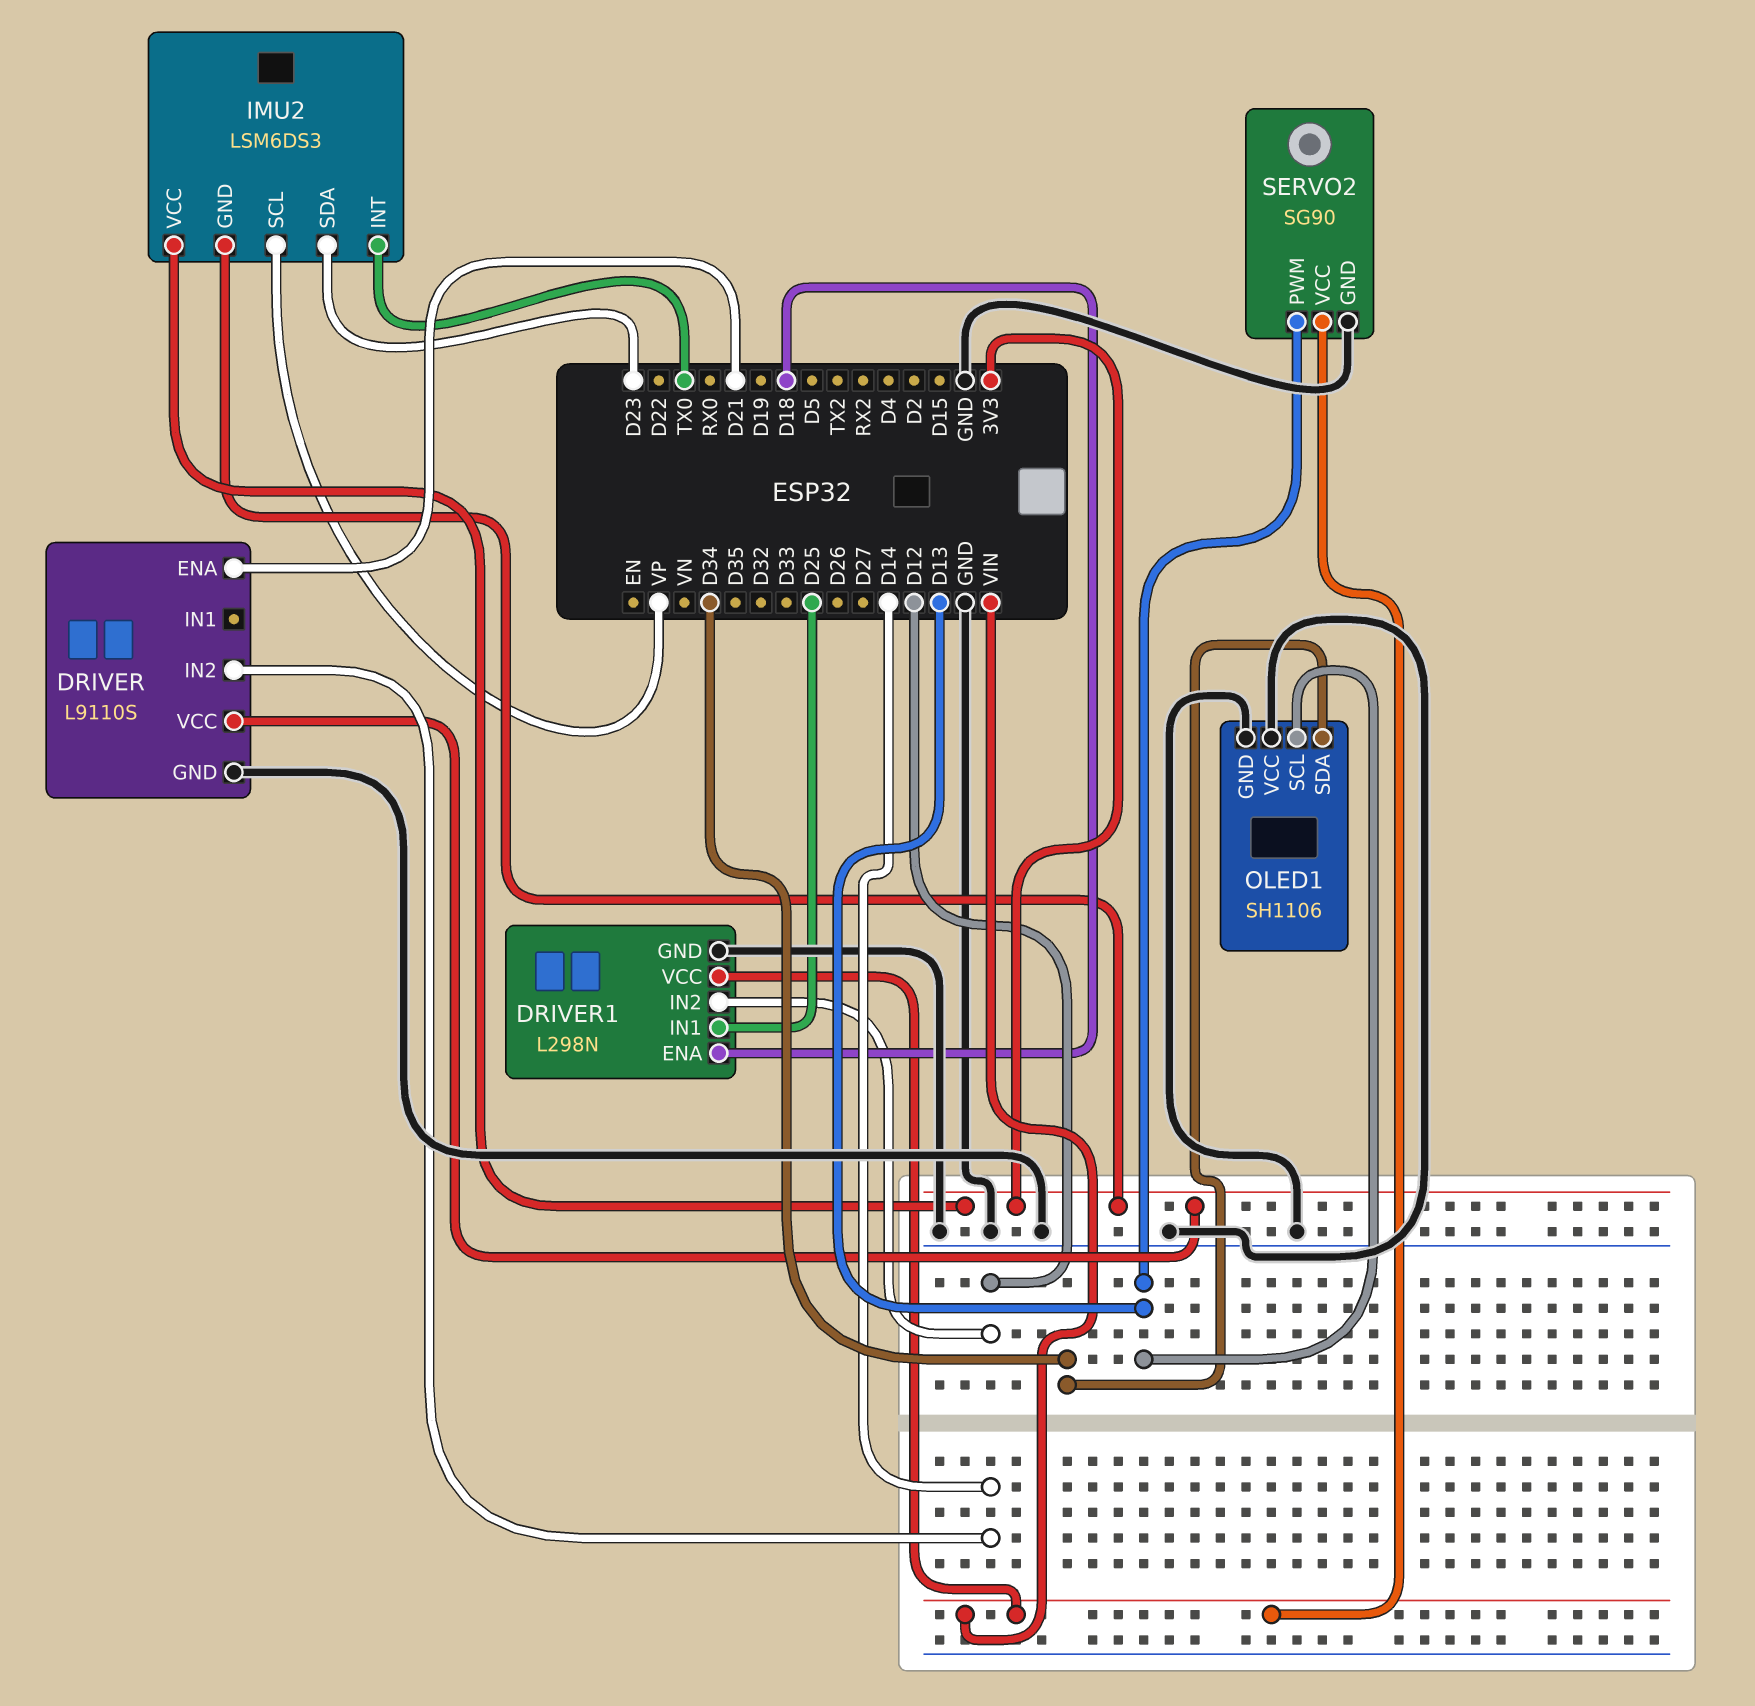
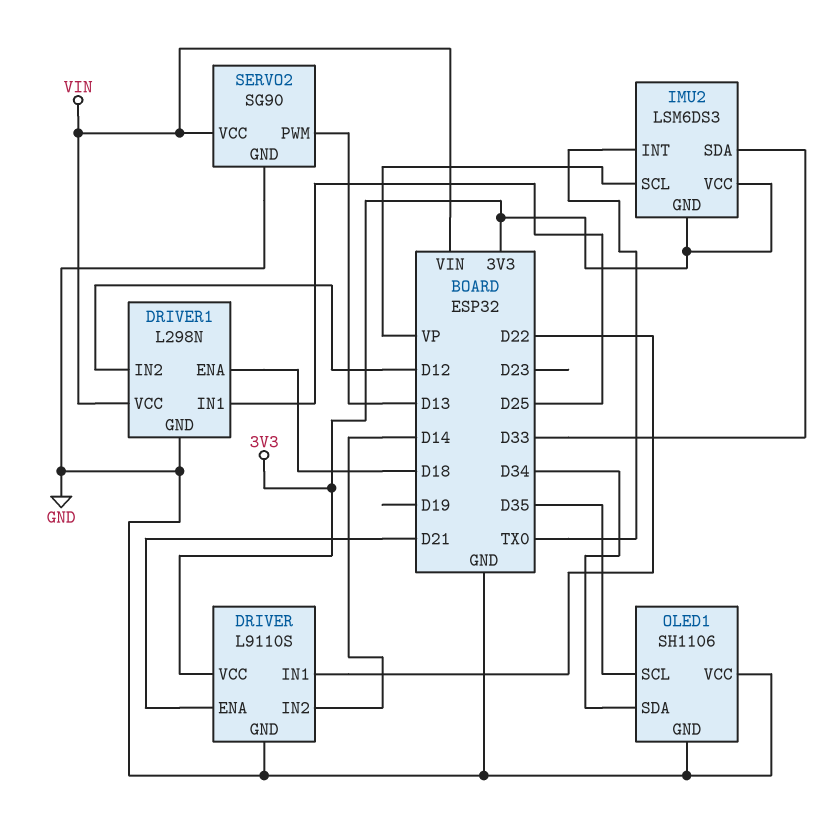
DRIVER pin IN1: none -> D22
IMU2 pin SDA: D23 -> D33
OLED1 pin SCL: D13 -> D35

